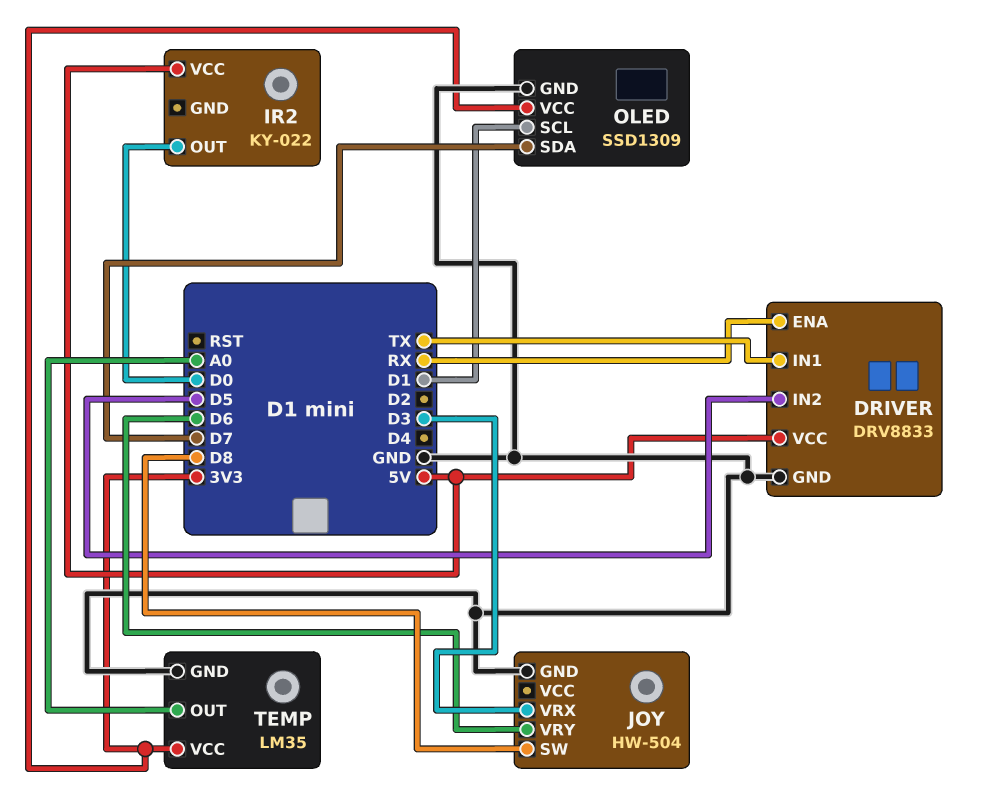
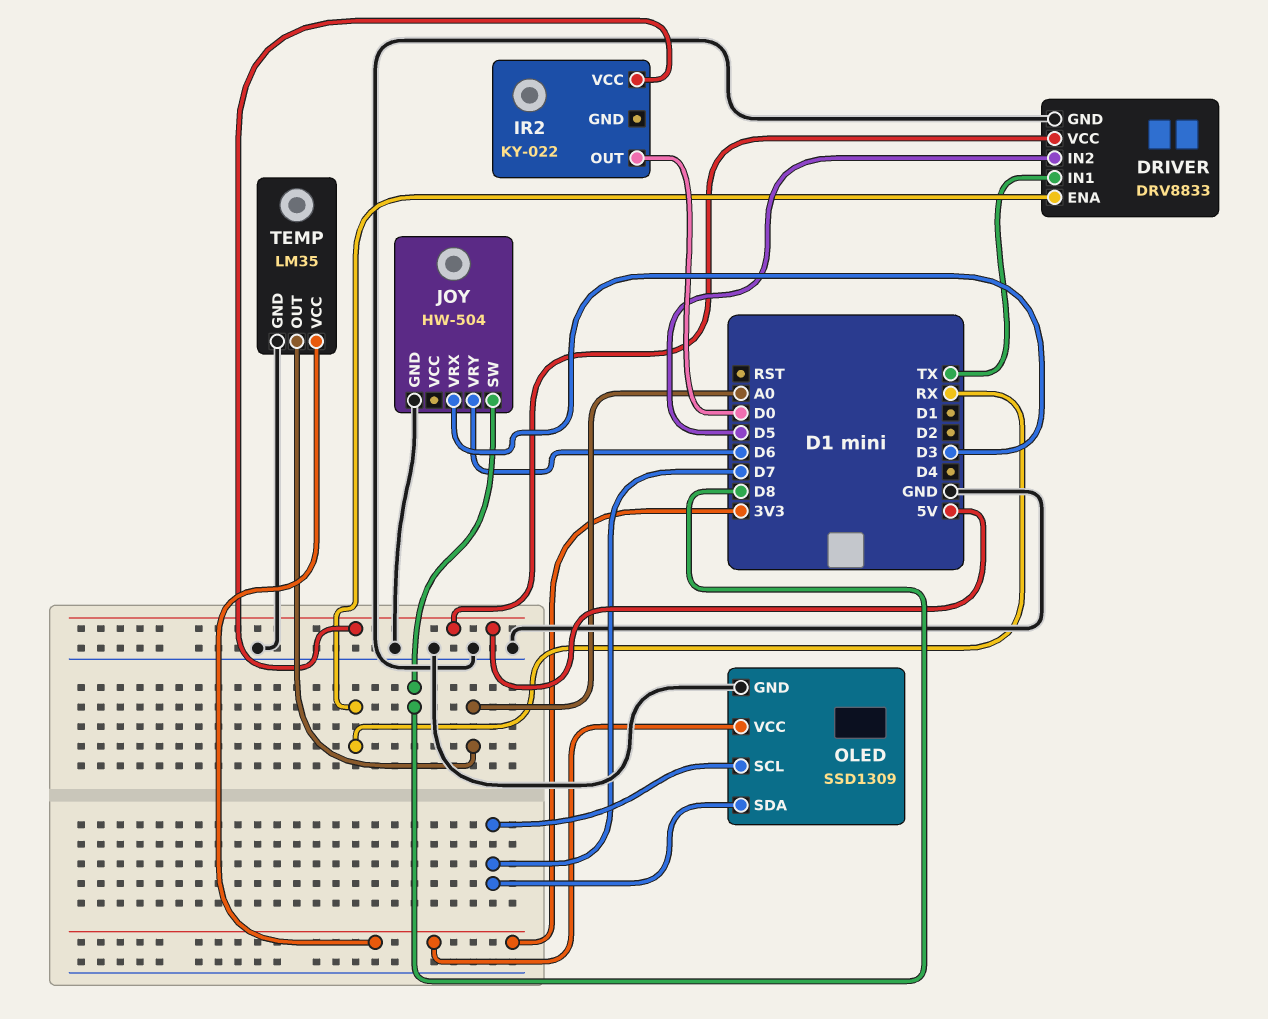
OLED pin SCL: D1 -> D7

